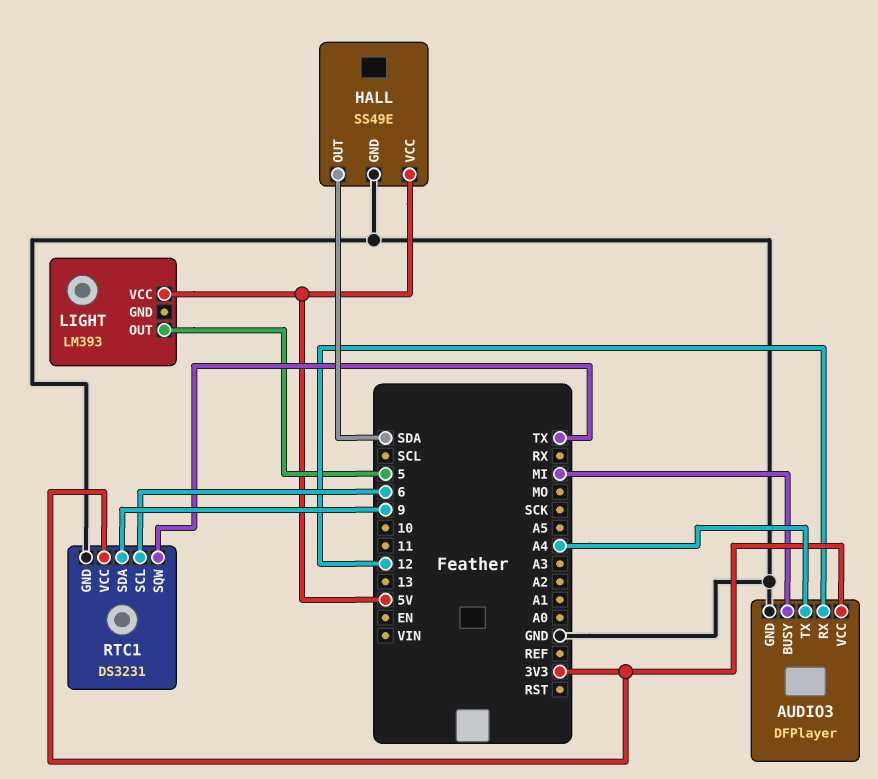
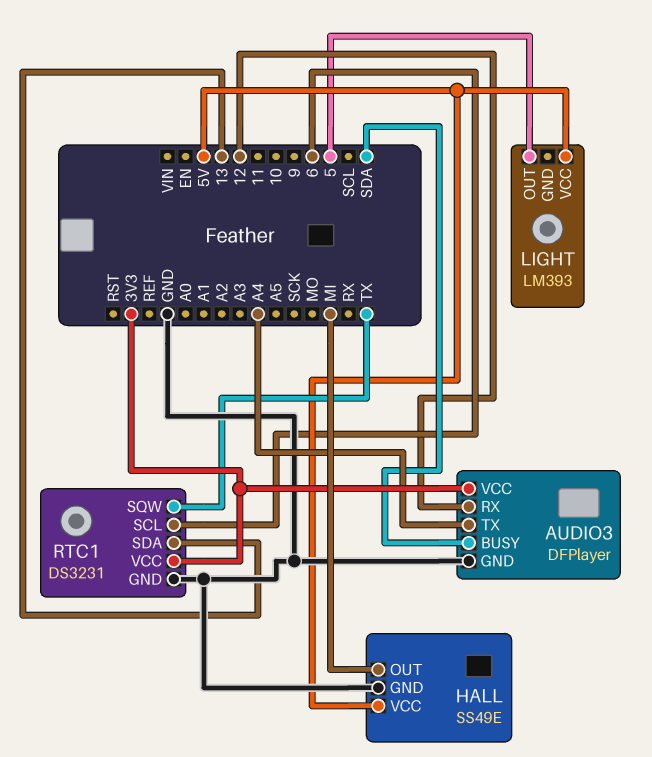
AUDIO3 pin BUSY: MI -> SDA
HALL pin OUT: SDA -> MI
RTC1 pin SDA: 9 -> 13

